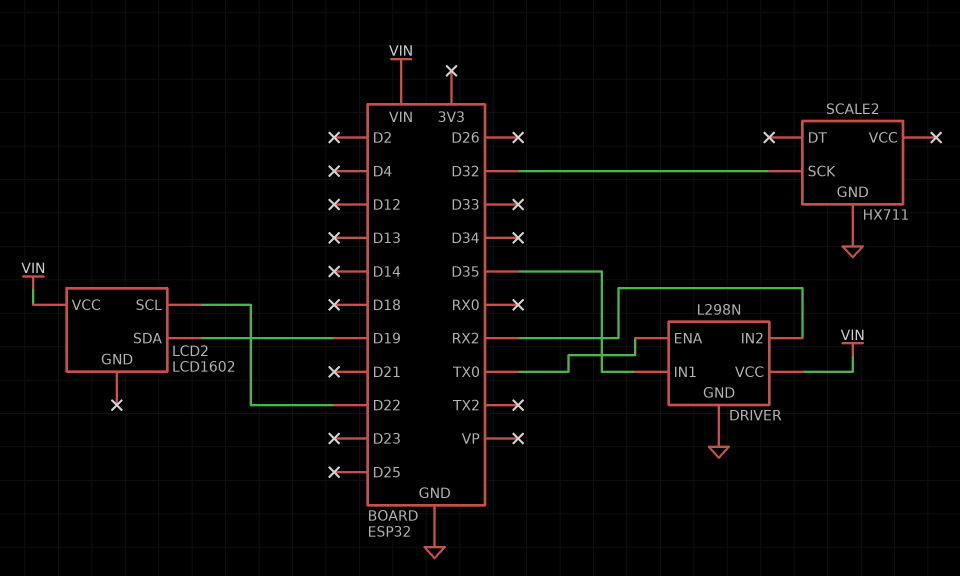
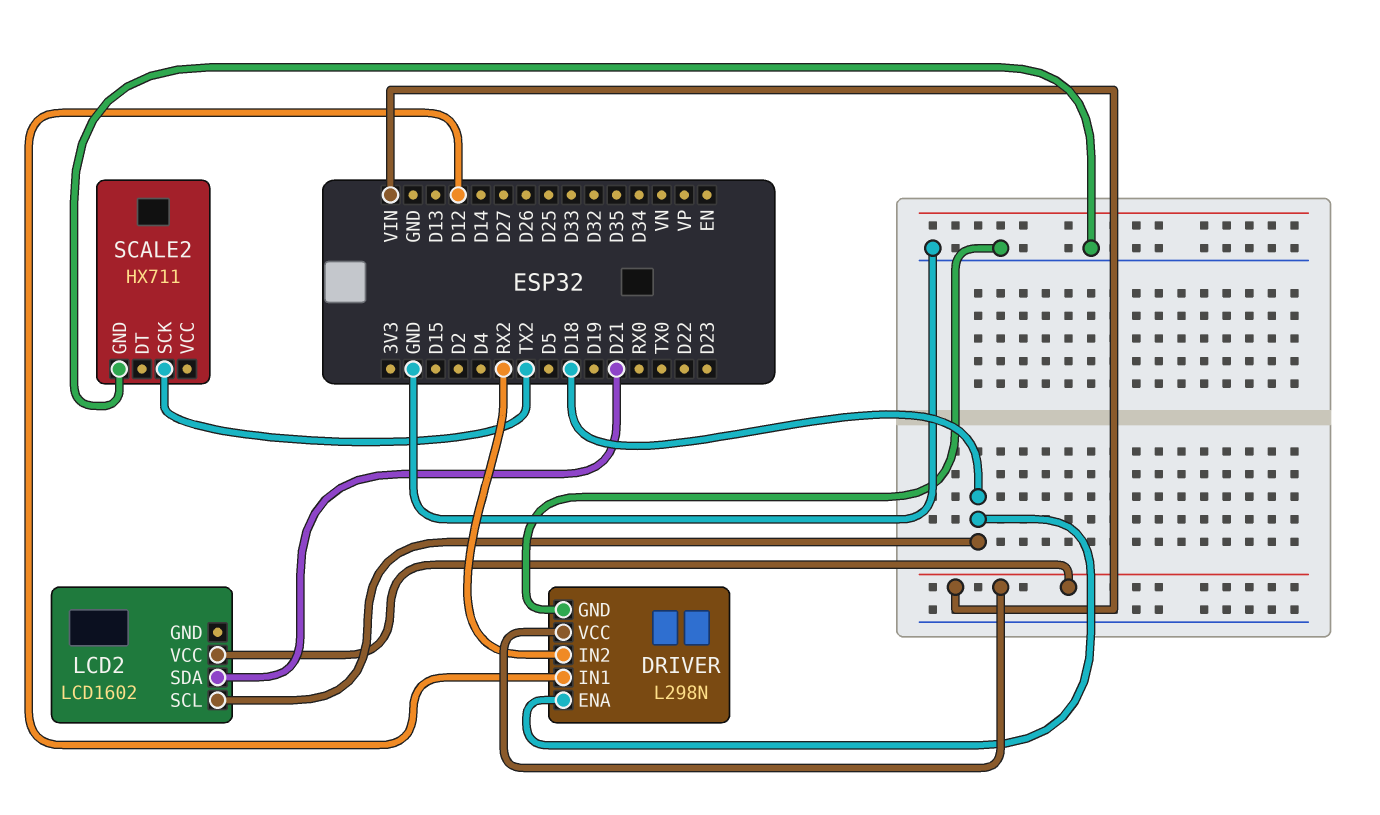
DRIVER pin ENA: TX0 -> D18
DRIVER pin IN1: D35 -> D12
LCD2 pin SCL: D22 -> D18
LCD2 pin SDA: D19 -> D21
SCALE2 pin SCK: D32 -> TX2

